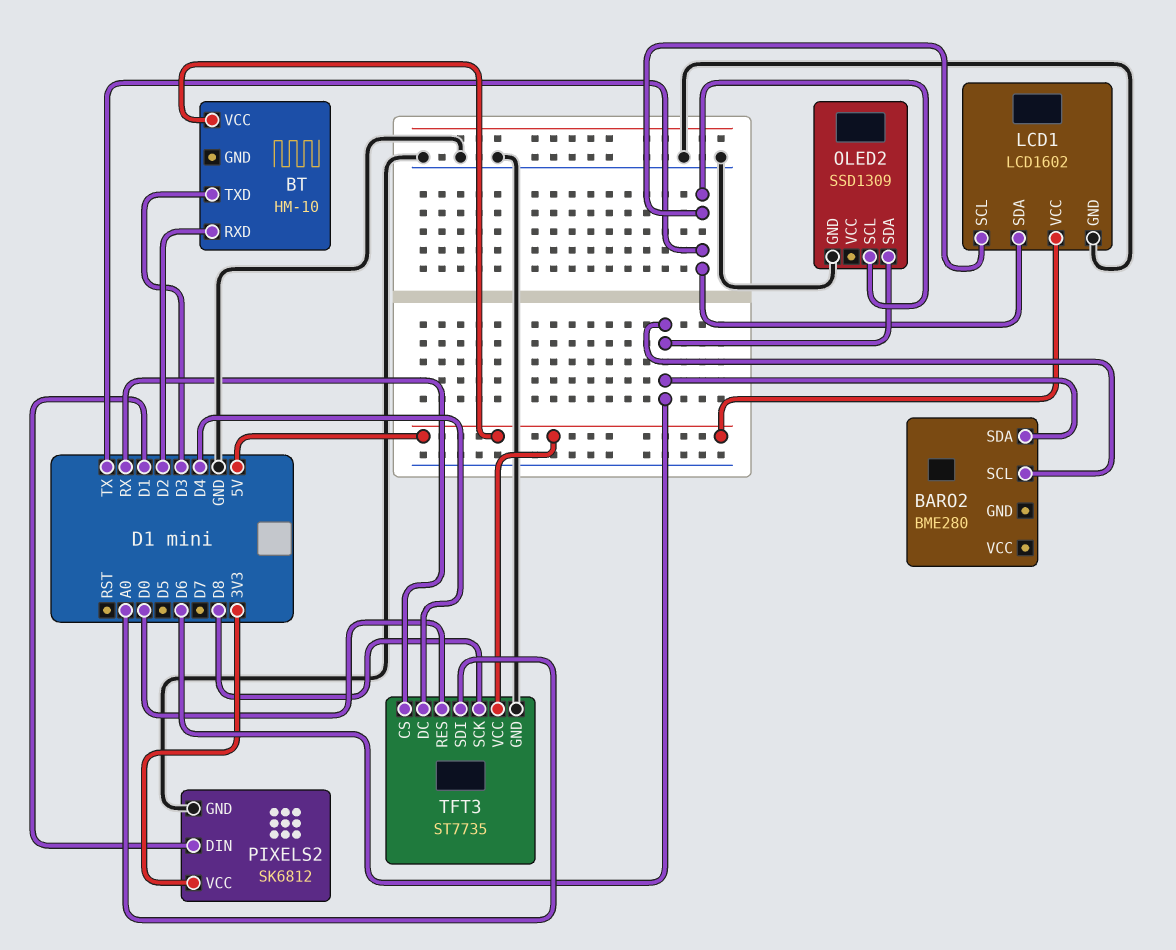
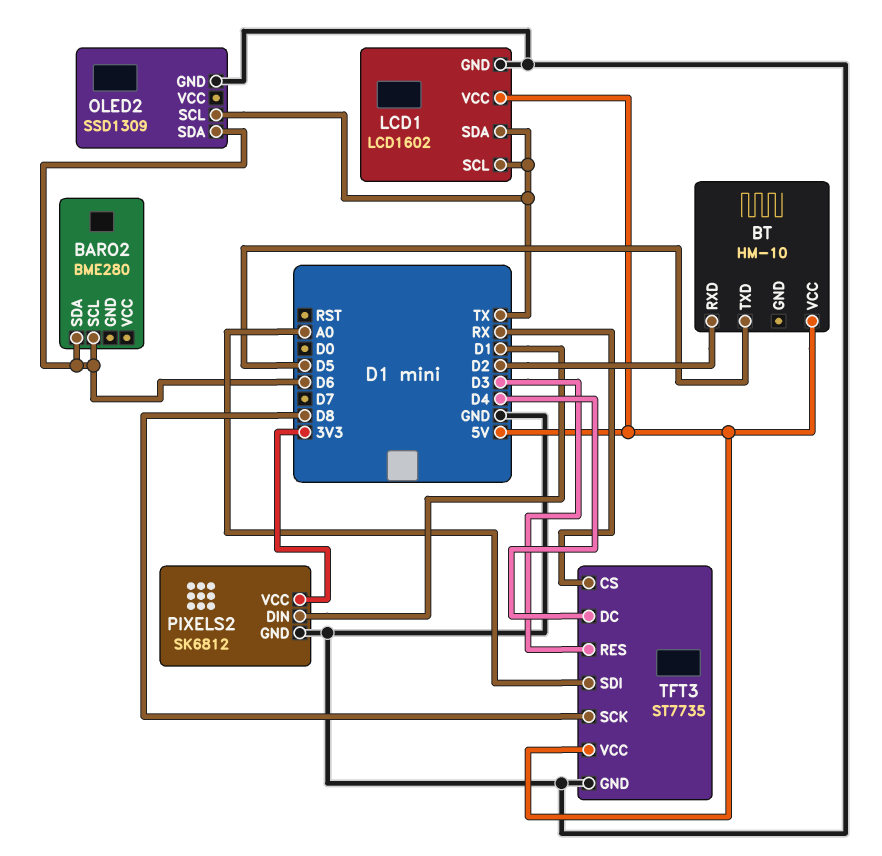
BT pin TXD: D3 -> D5
TFT3 pin RES: D0 -> D3

